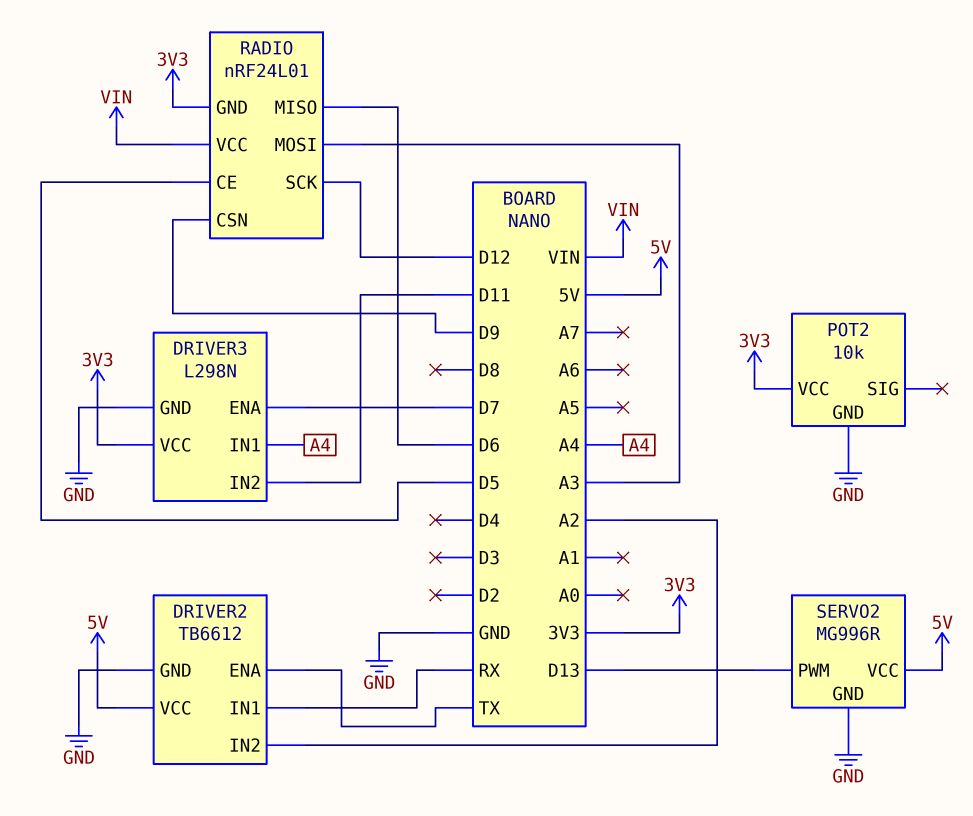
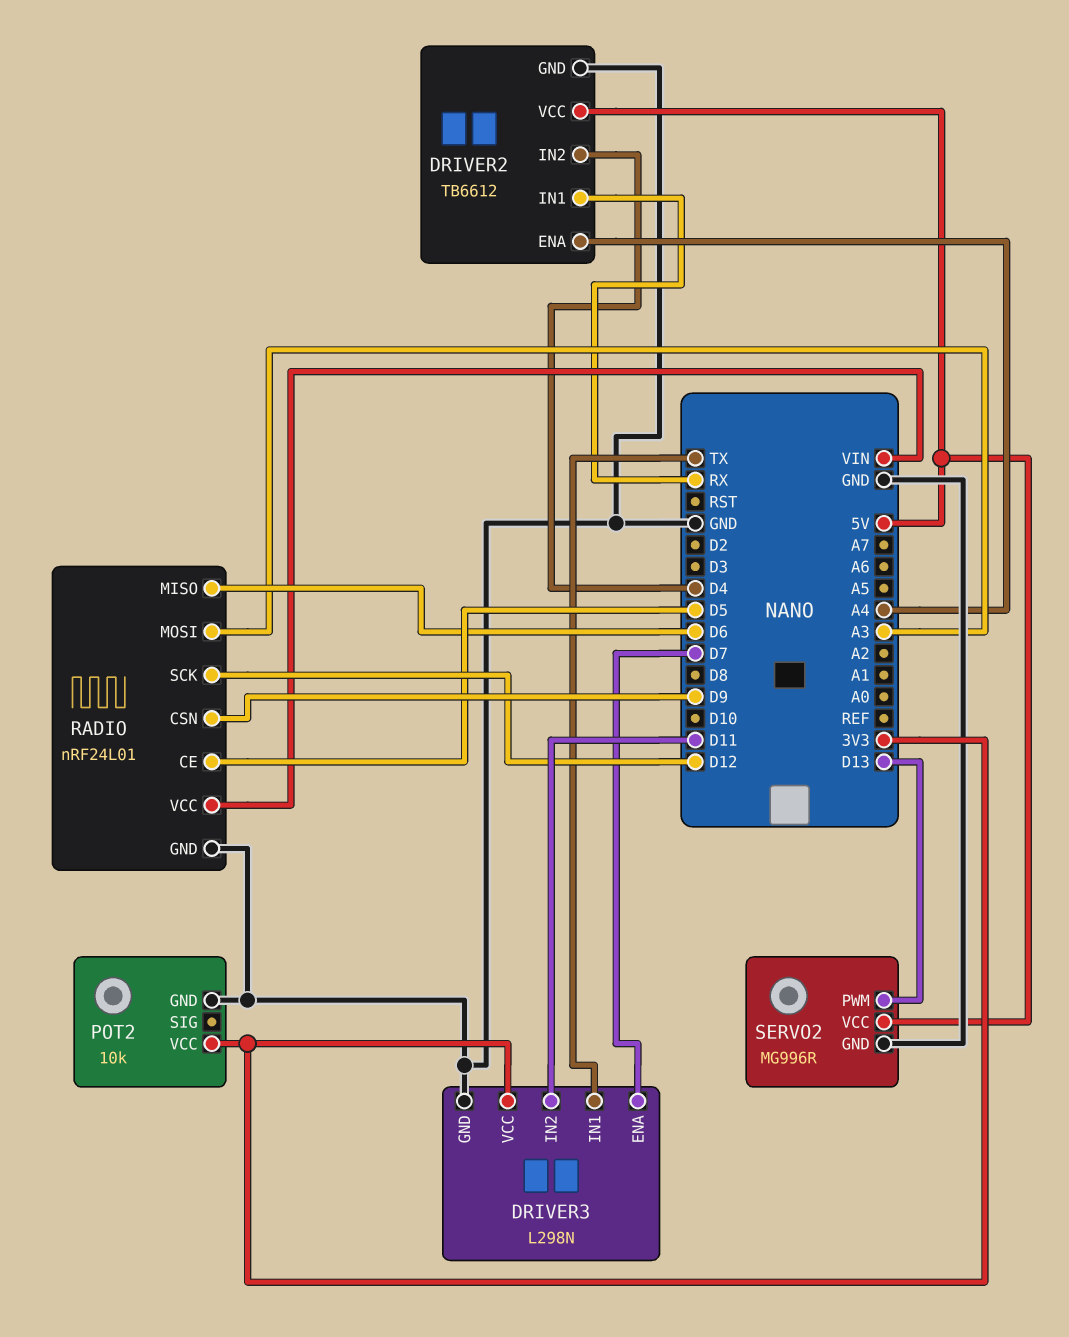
DRIVER2 pin ENA: TX -> A4
DRIVER2 pin IN2: A2 -> D4
DRIVER3 pin IN1: A4 -> TX
RADIO pin GND: 3V3 -> GND

